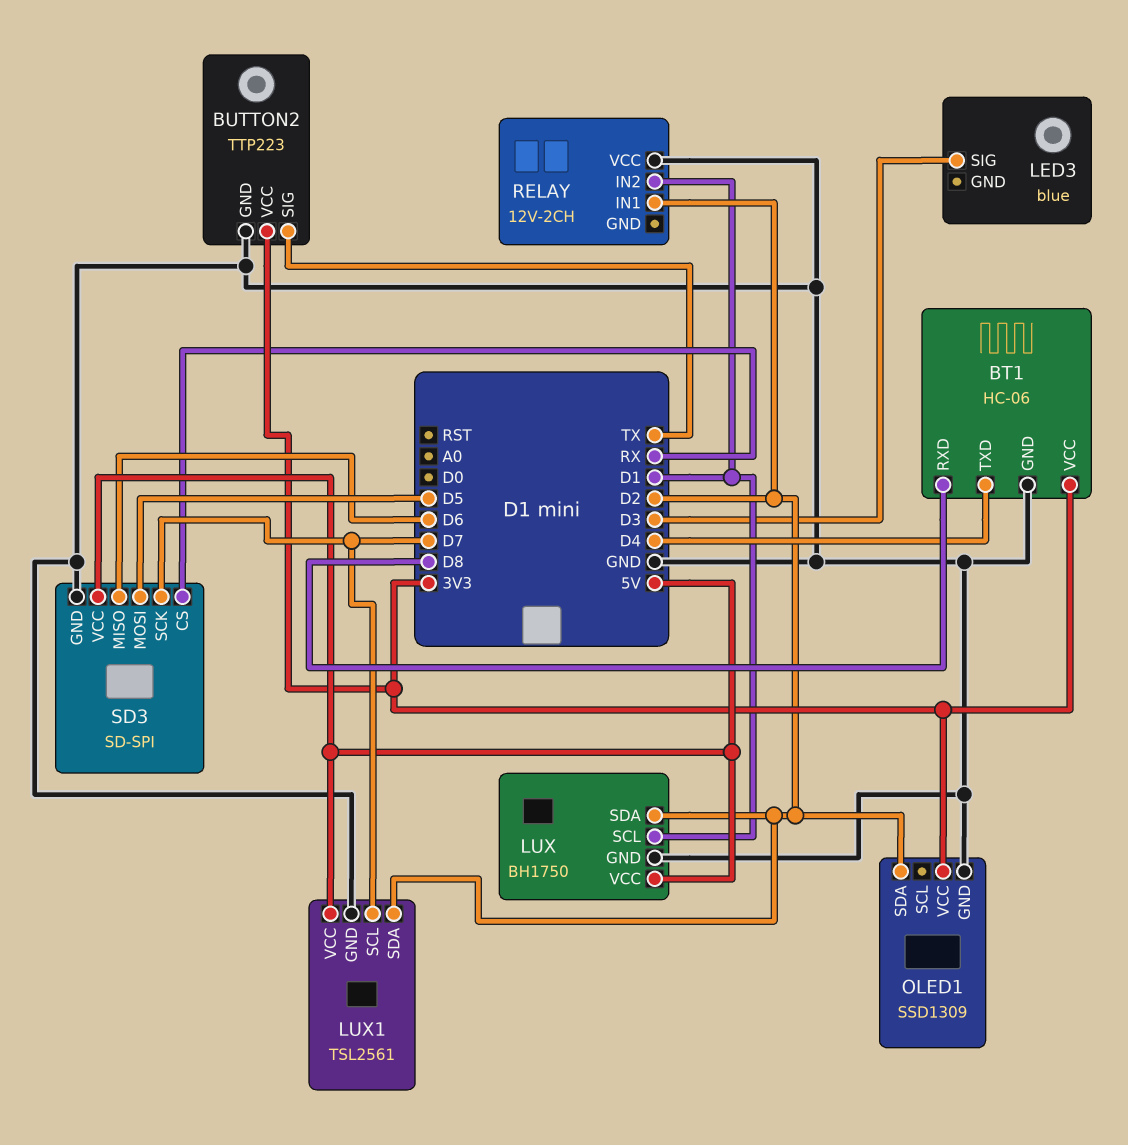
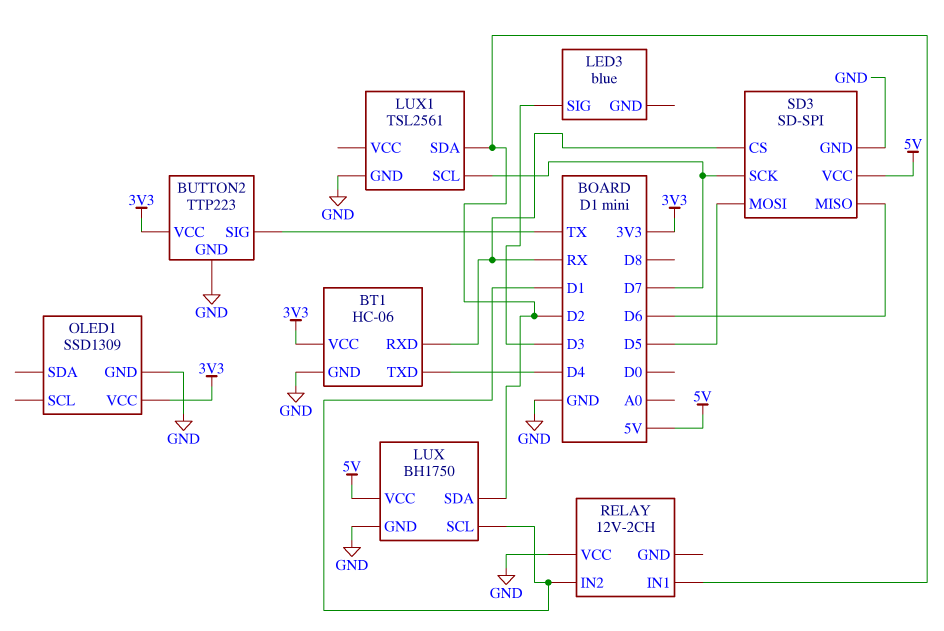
BT1 pin RXD: D8 -> RX
LUX1 pin VCC: 5V -> none
OLED1 pin SDA: D2 -> none

